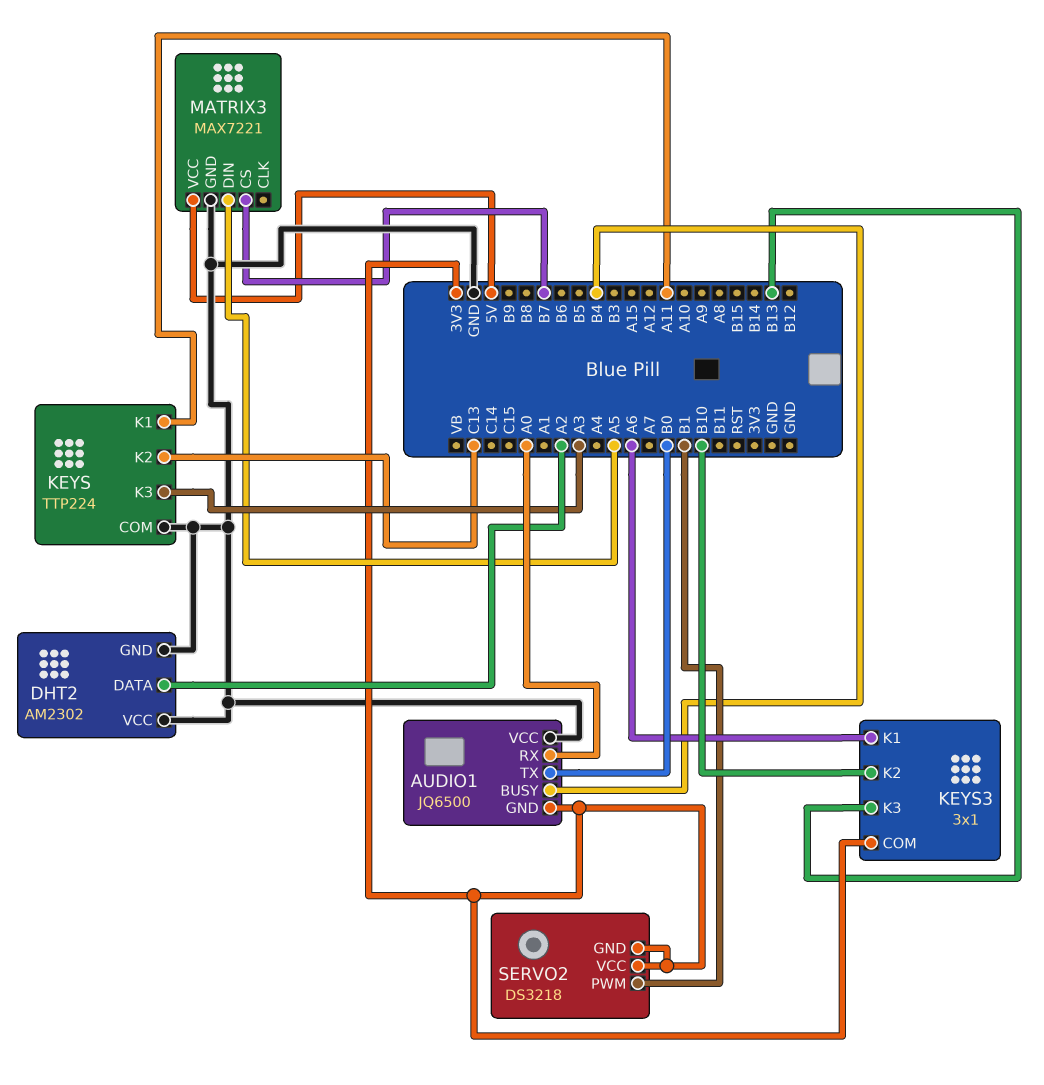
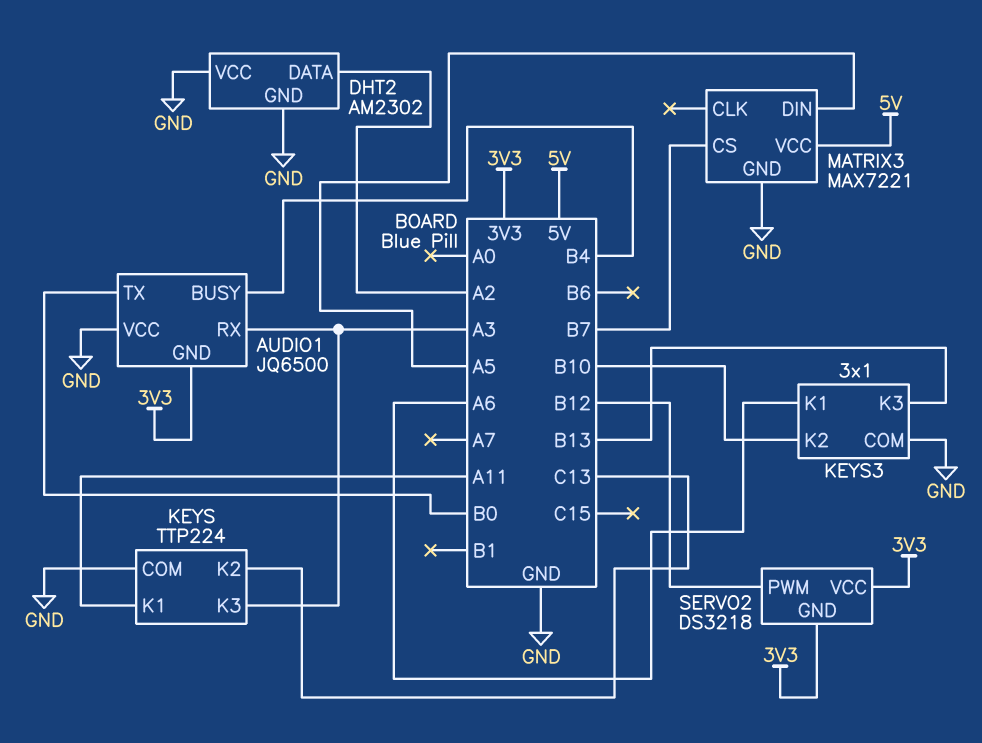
AUDIO1 pin RX: A0 -> A3
KEYS3 pin COM: 3V3 -> GND
SERVO2 pin PWM: B1 -> B12

